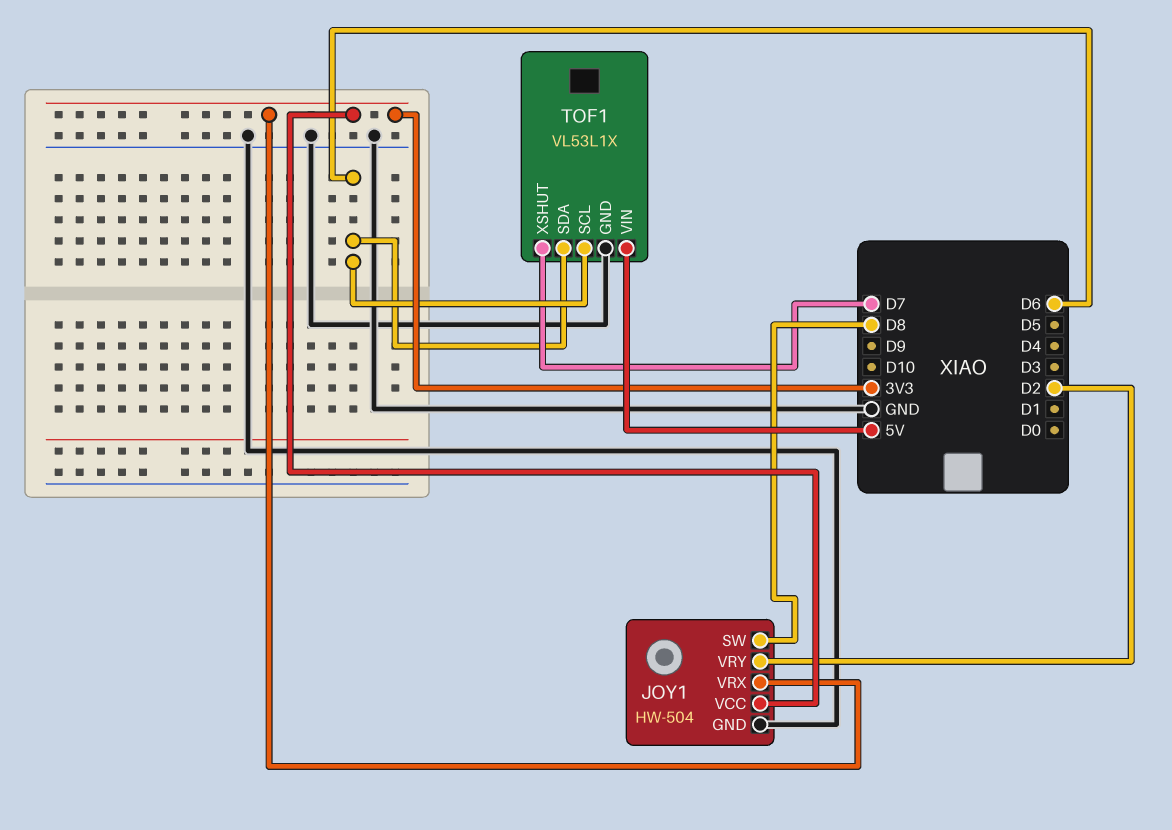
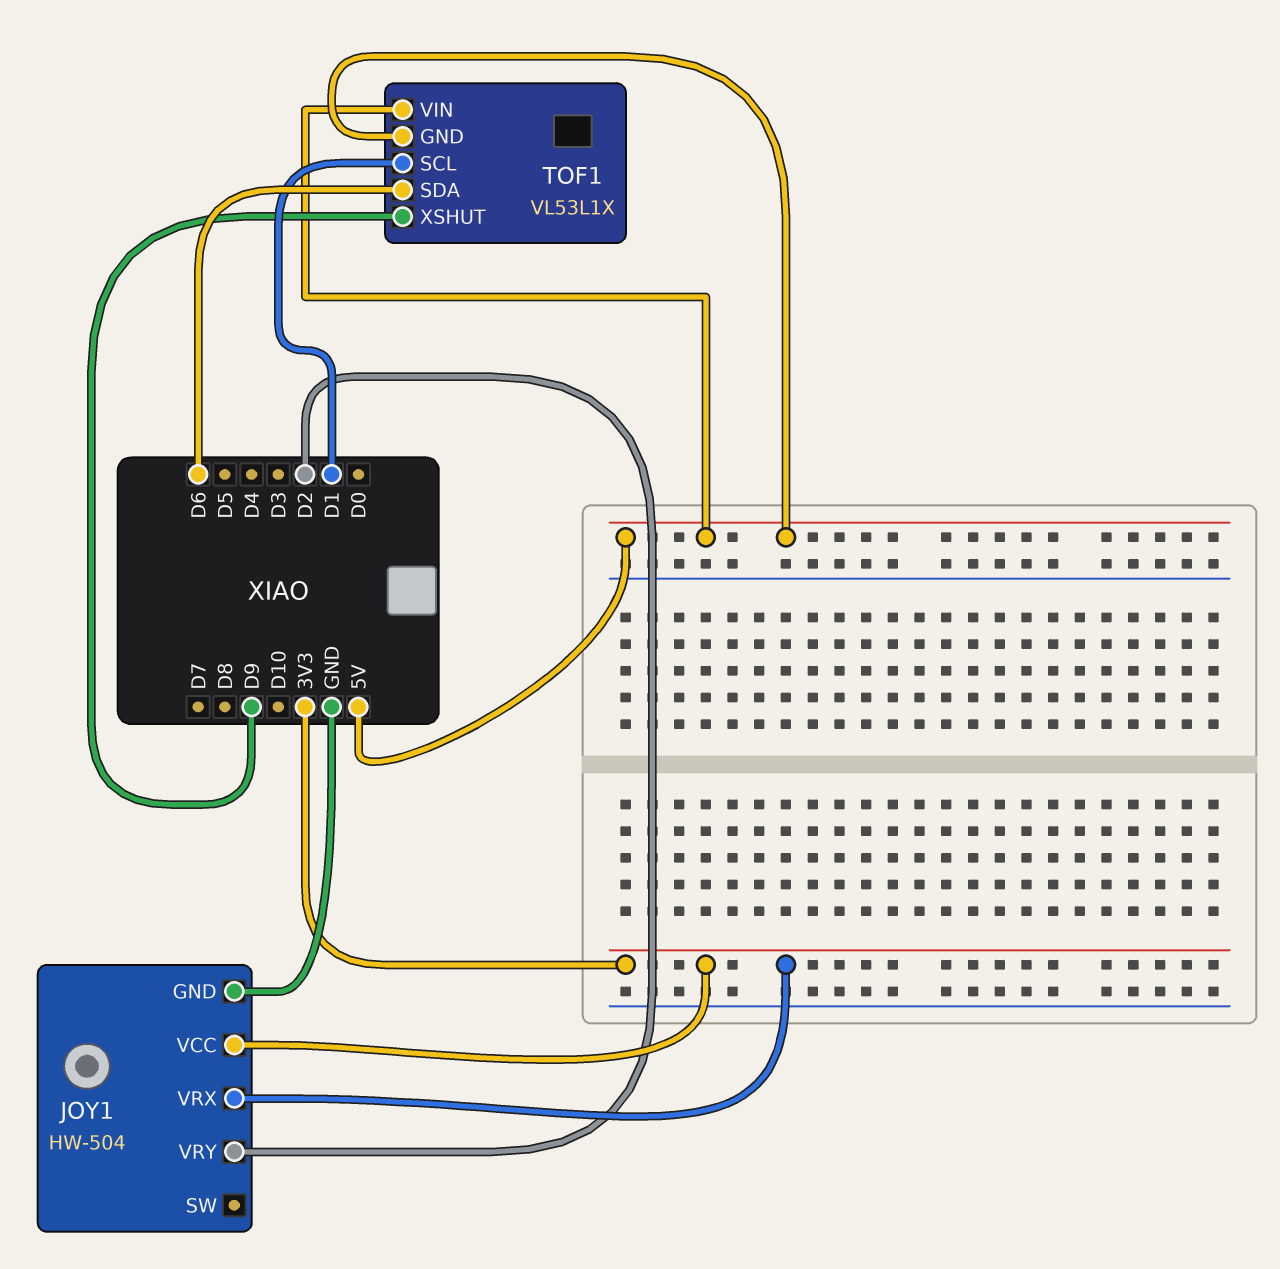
JOY1 pin SW: D8 -> none
TOF1 pin GND: GND -> 5V
TOF1 pin SCL: D6 -> D1
TOF1 pin XSHUT: D7 -> D9

